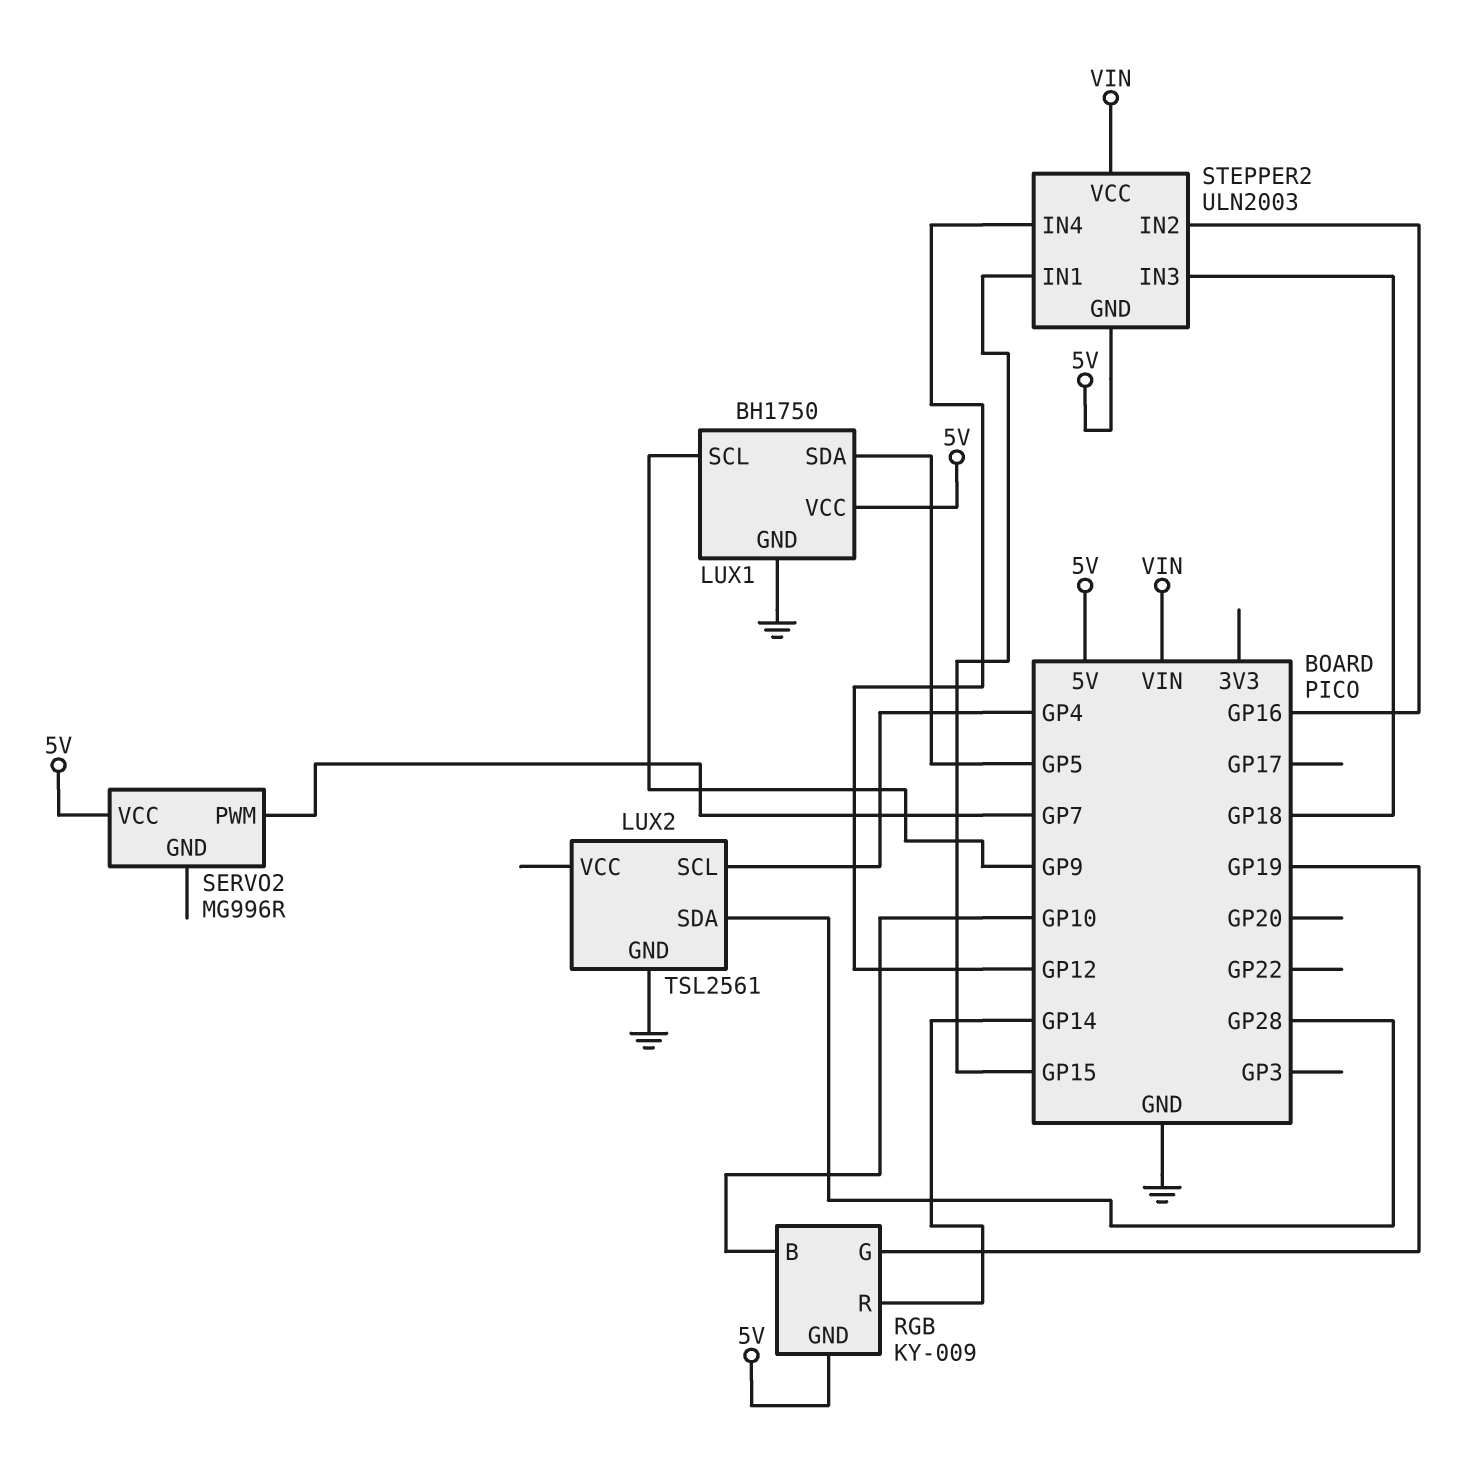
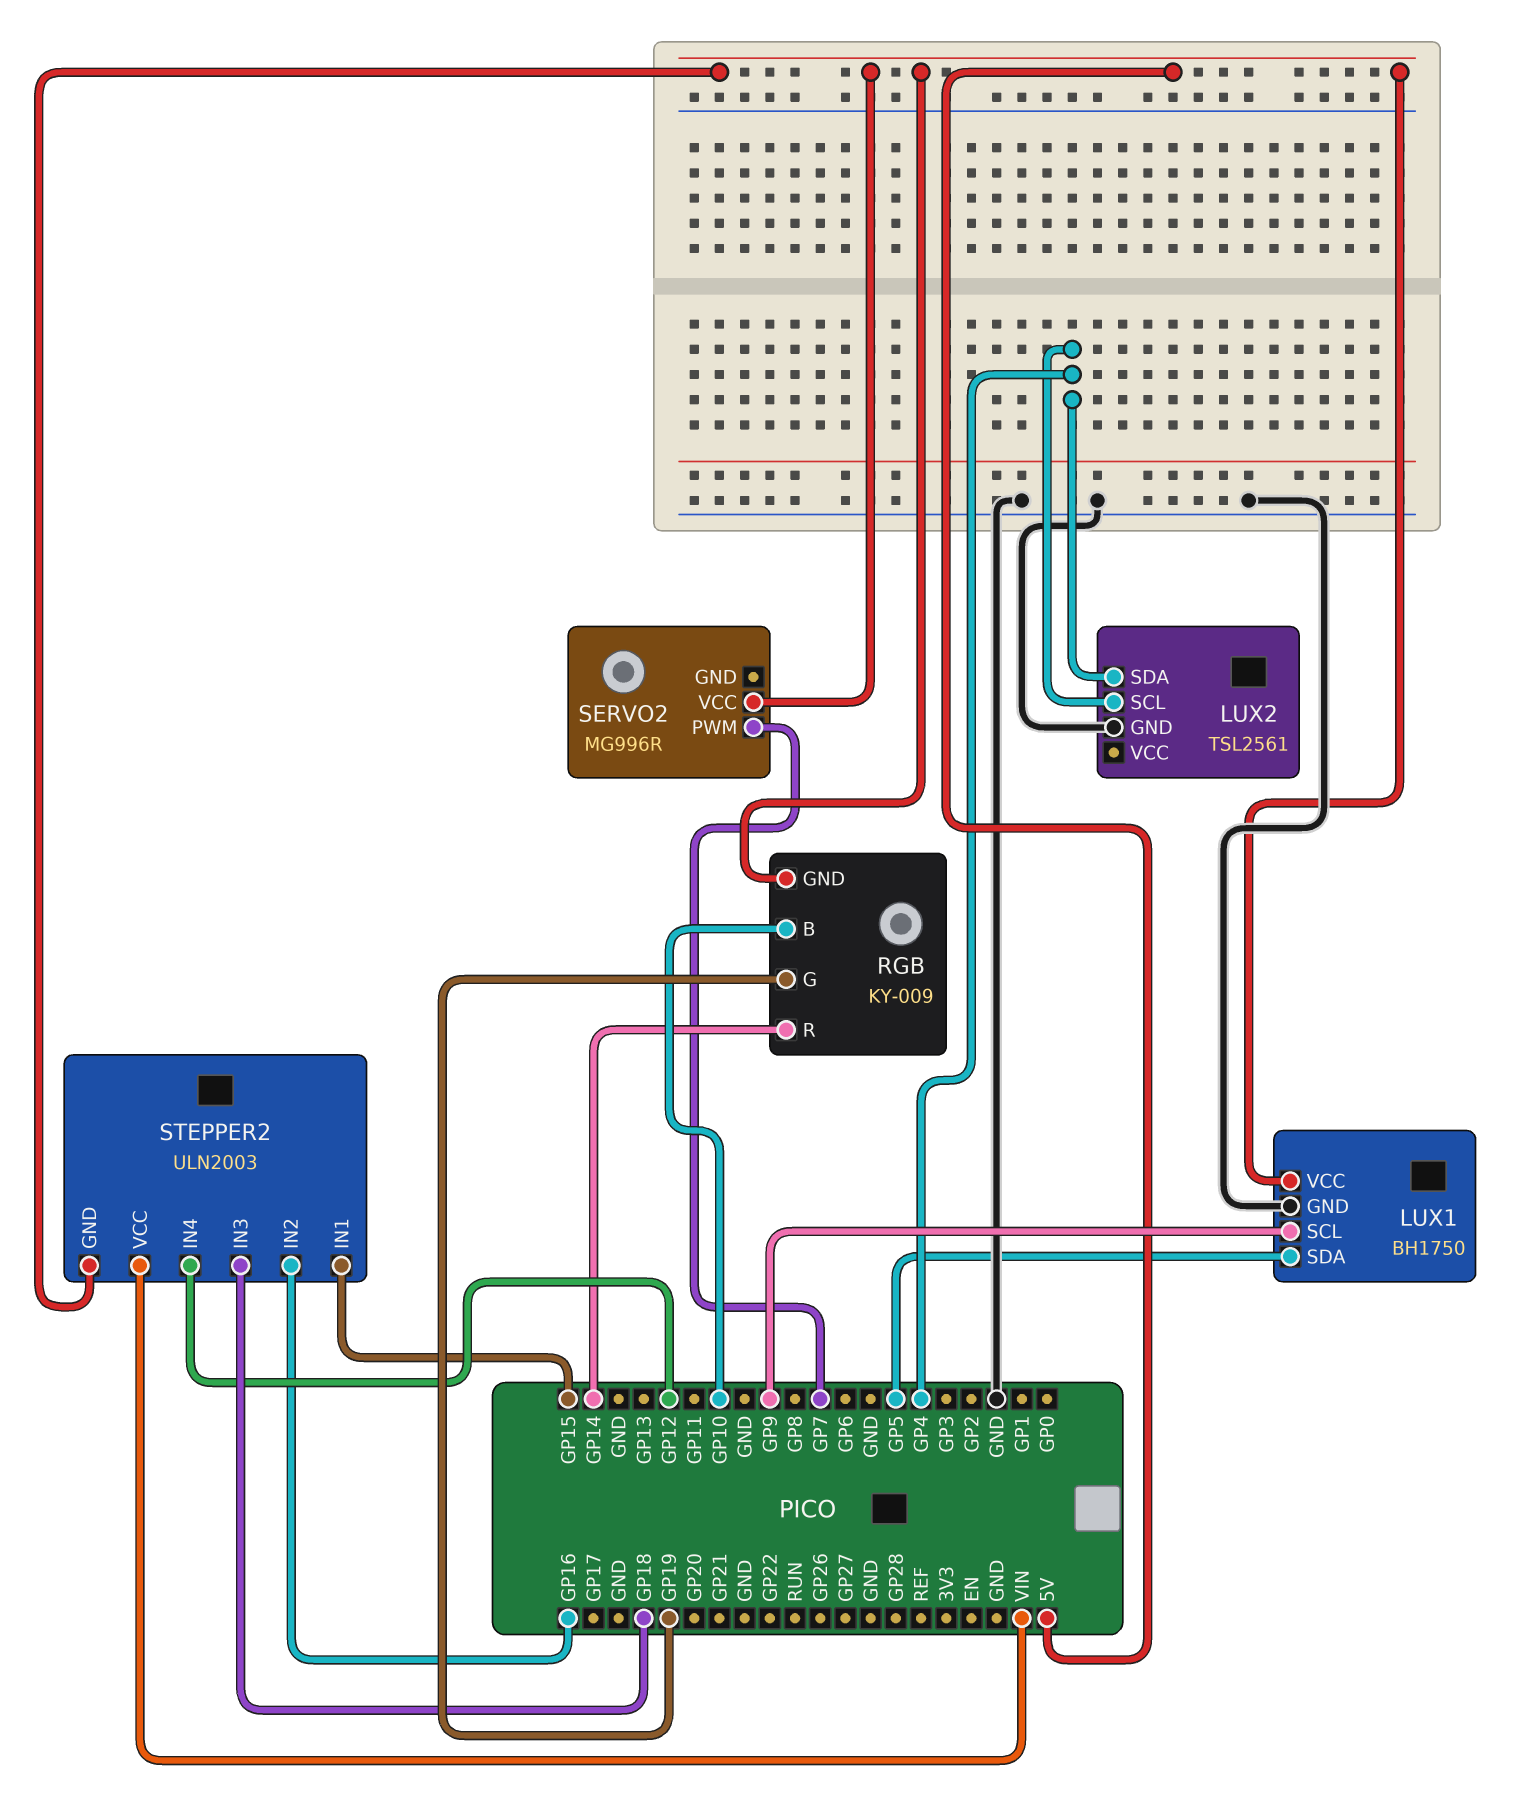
LUX2 pin SDA: GP28 -> GP4

